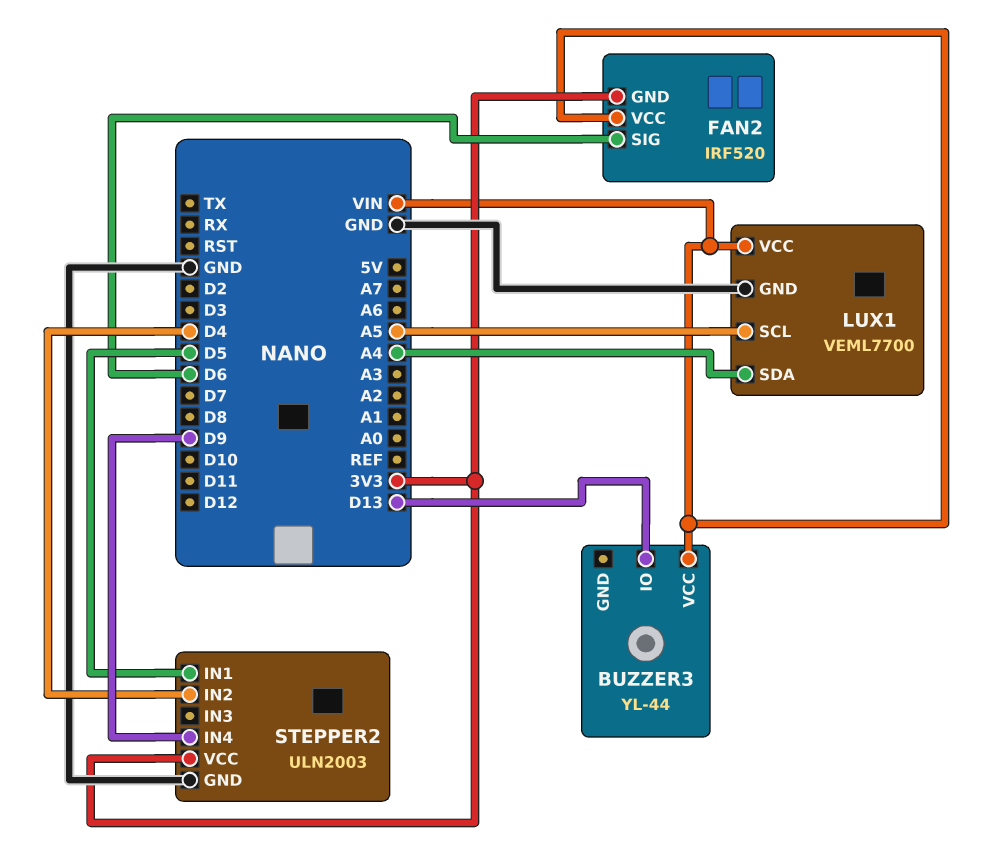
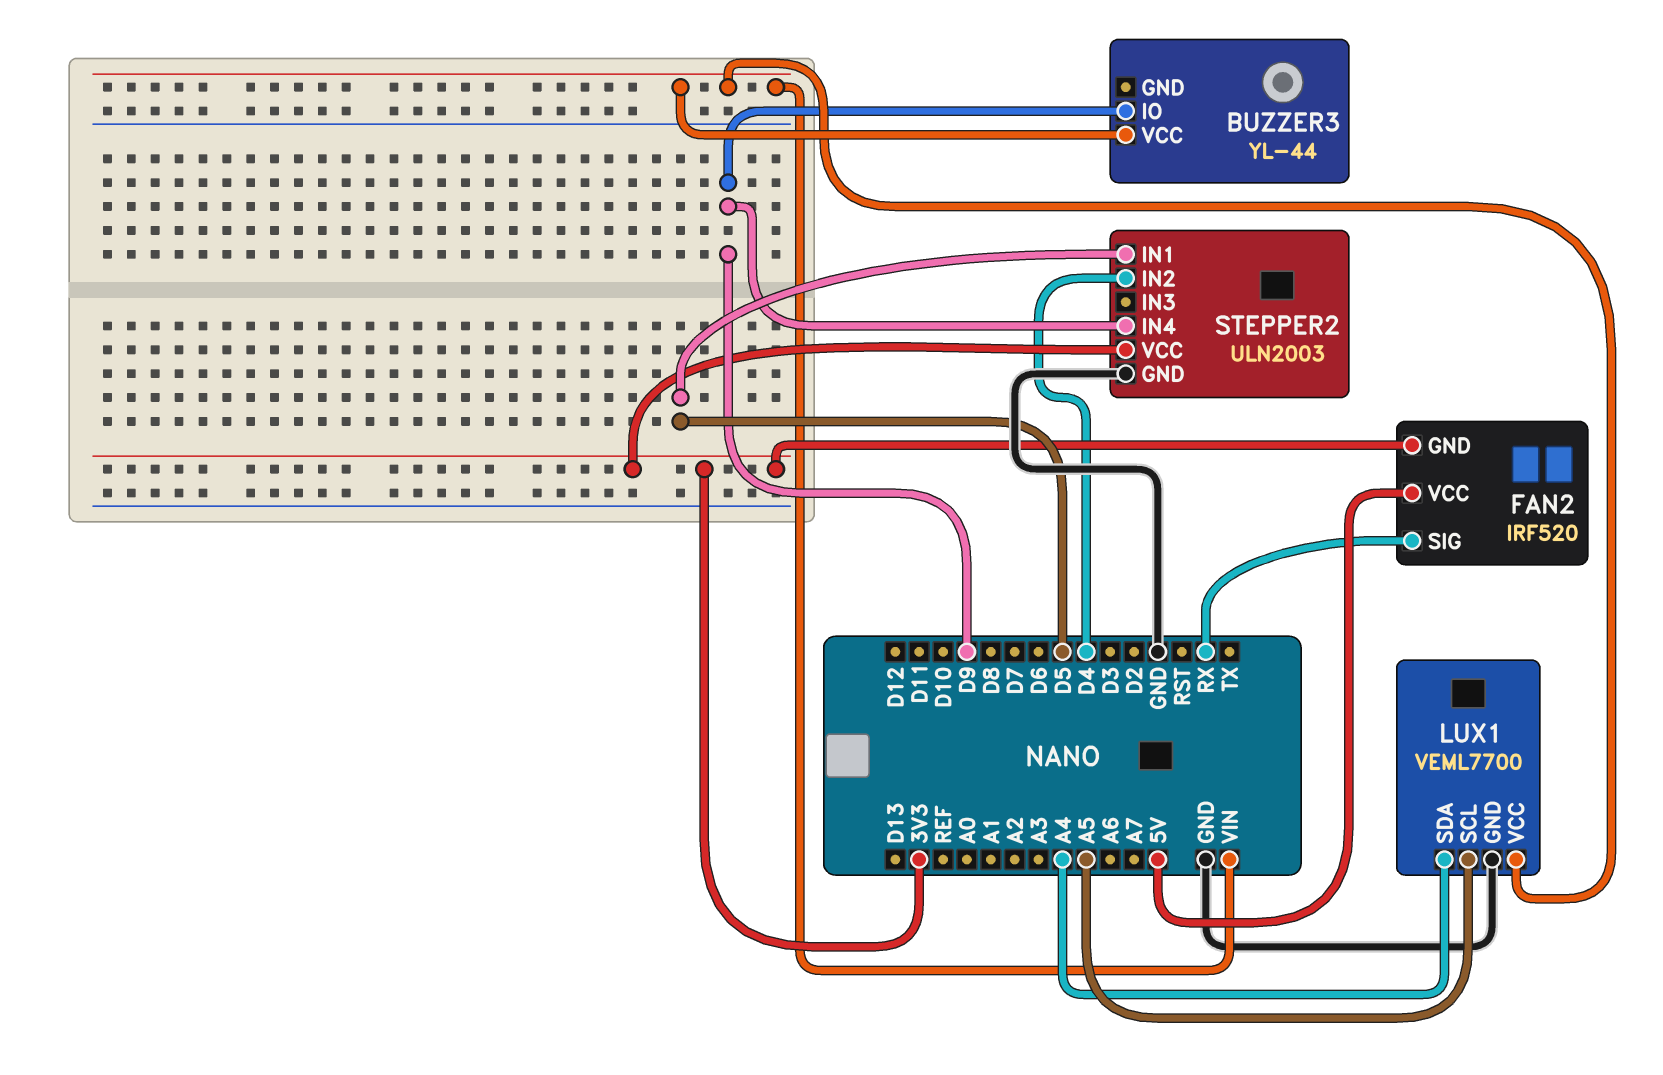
BUZZER3 pin IO: D13 -> D9
FAN2 pin SIG: D6 -> RX
FAN2 pin VCC: VIN -> 5V

